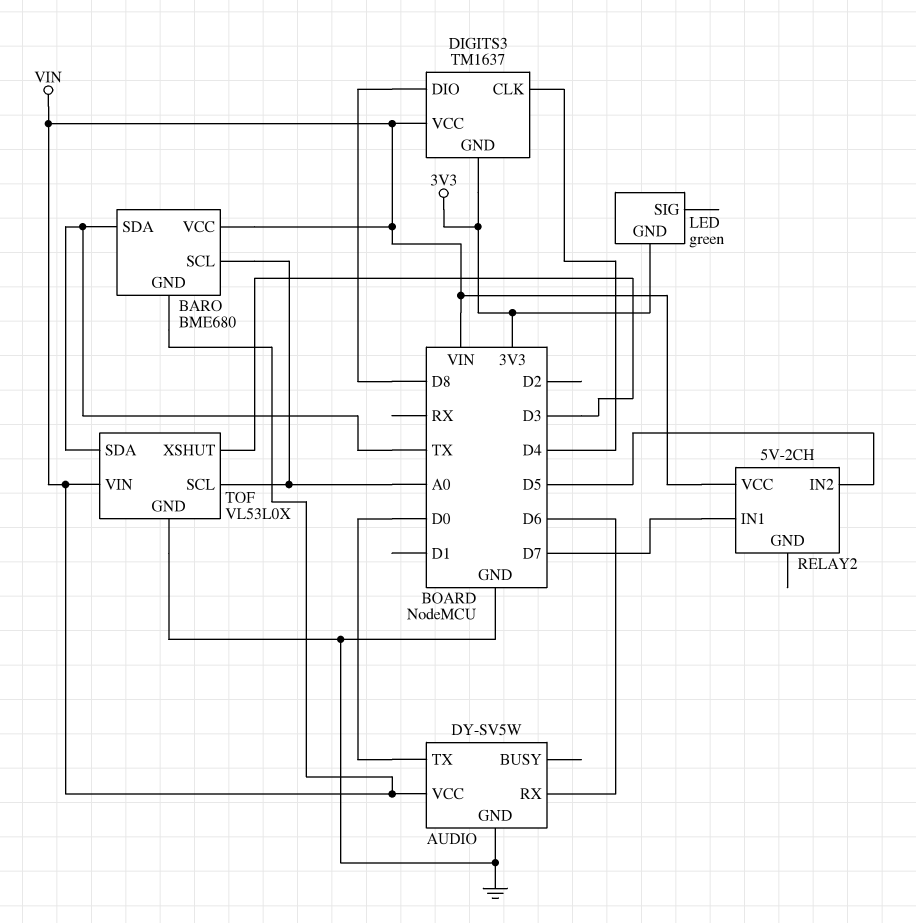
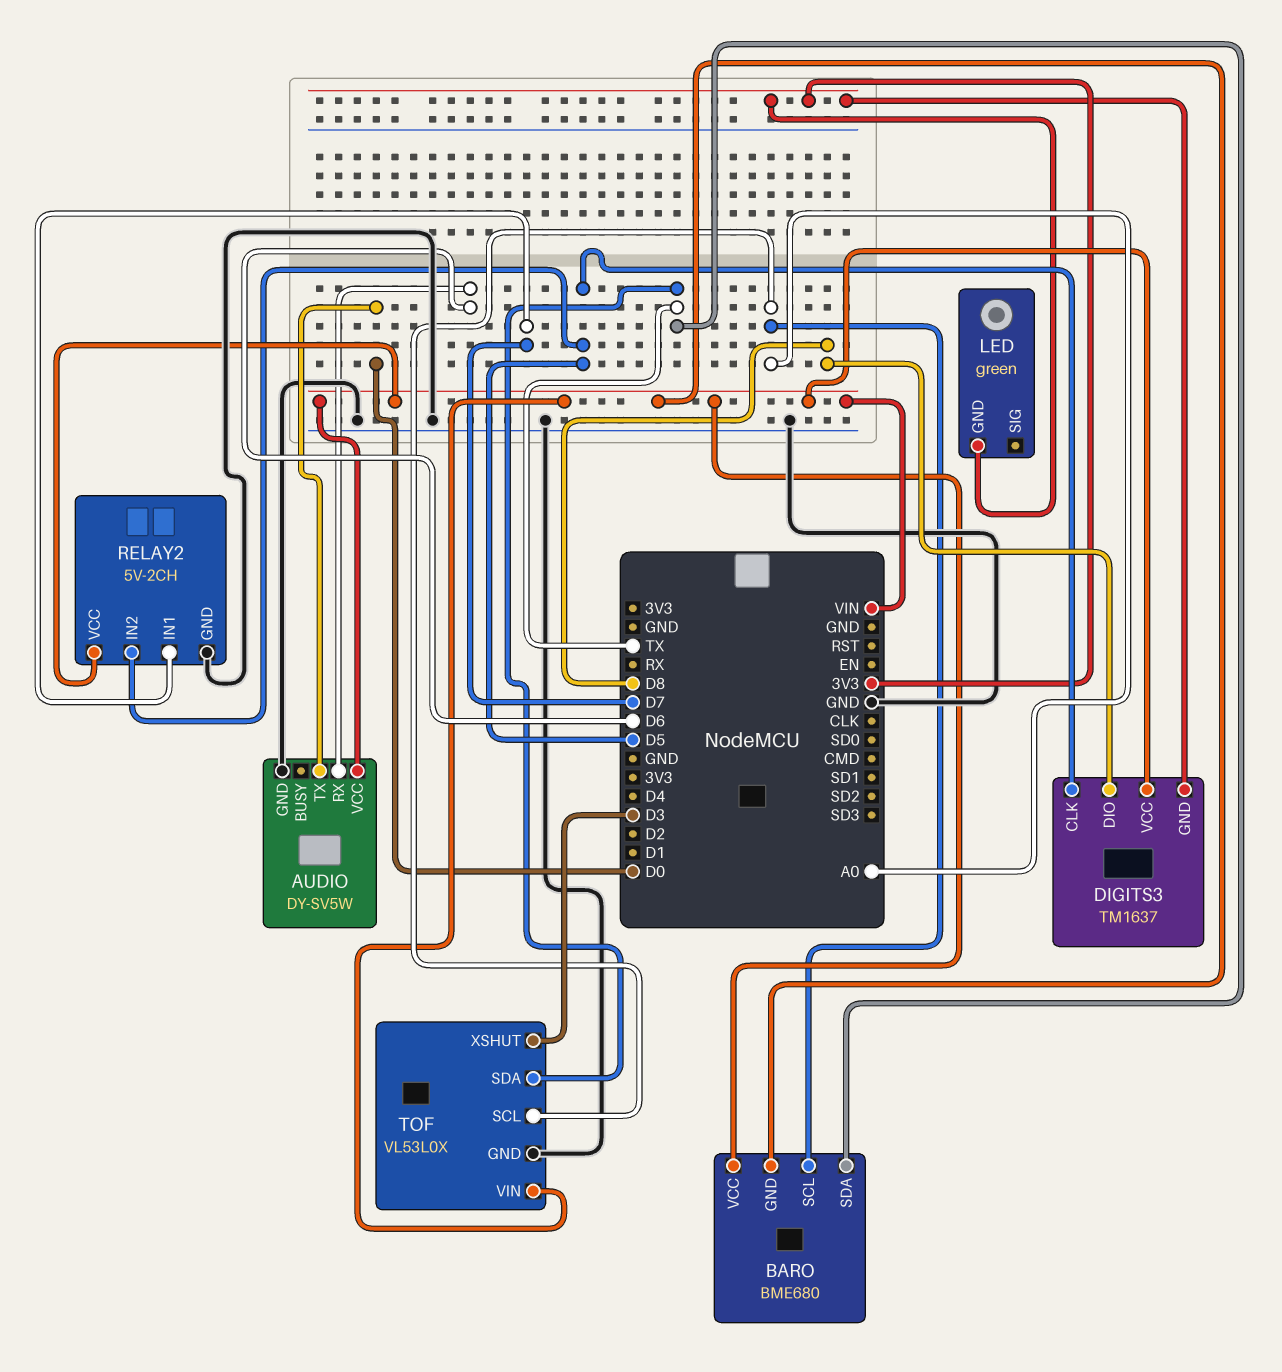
DIGITS3 pin CLK: D4 -> D5
RELAY2 pin GND: none -> GND

